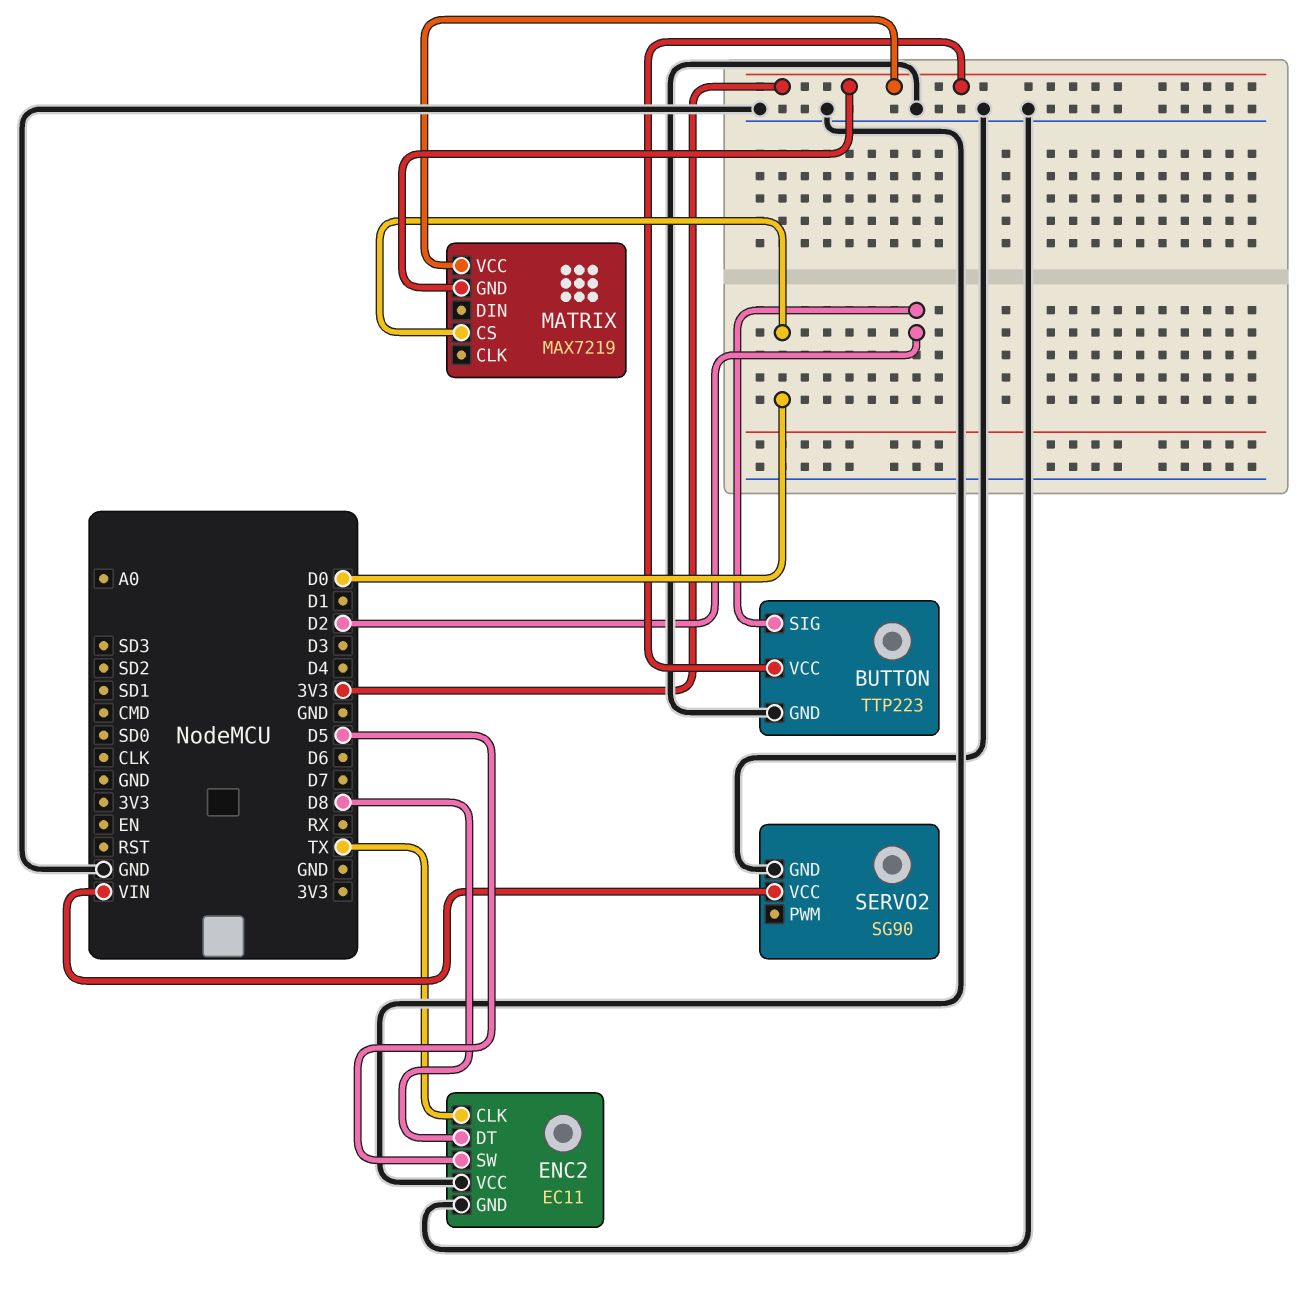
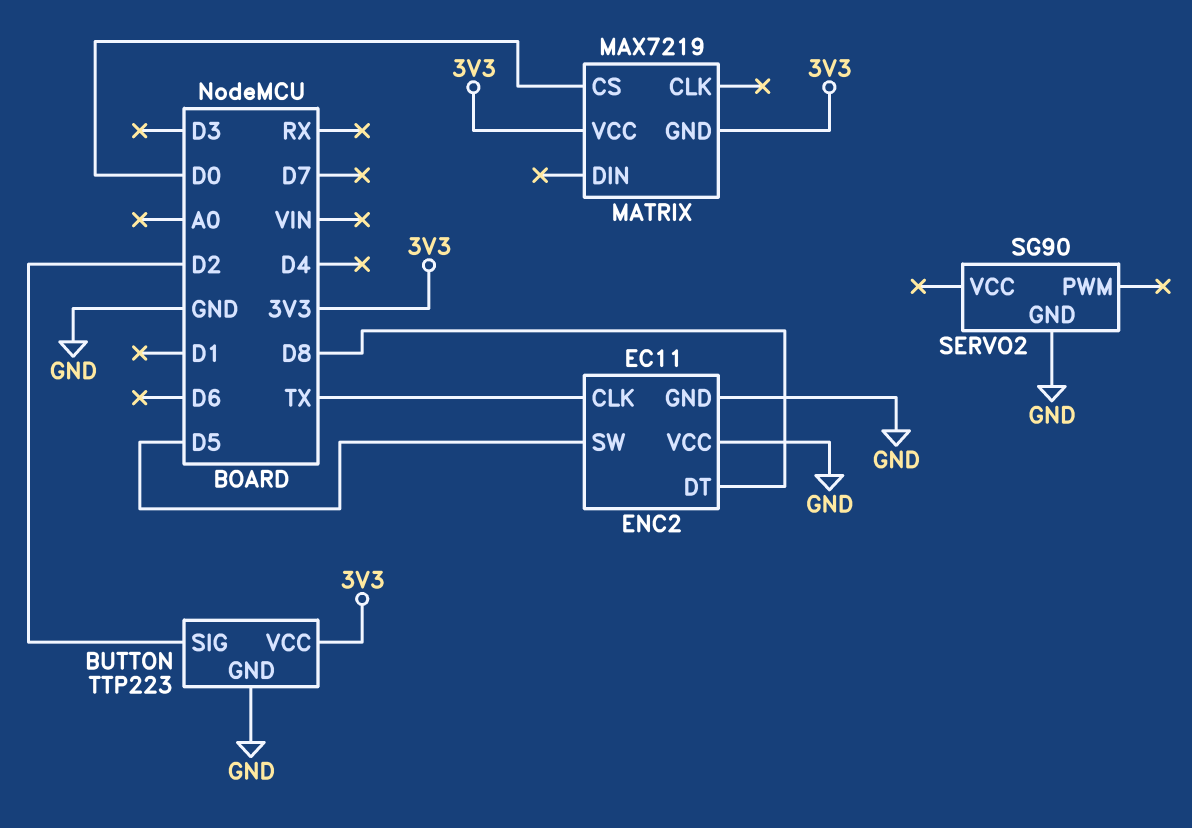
SERVO2 pin VCC: VIN -> none

